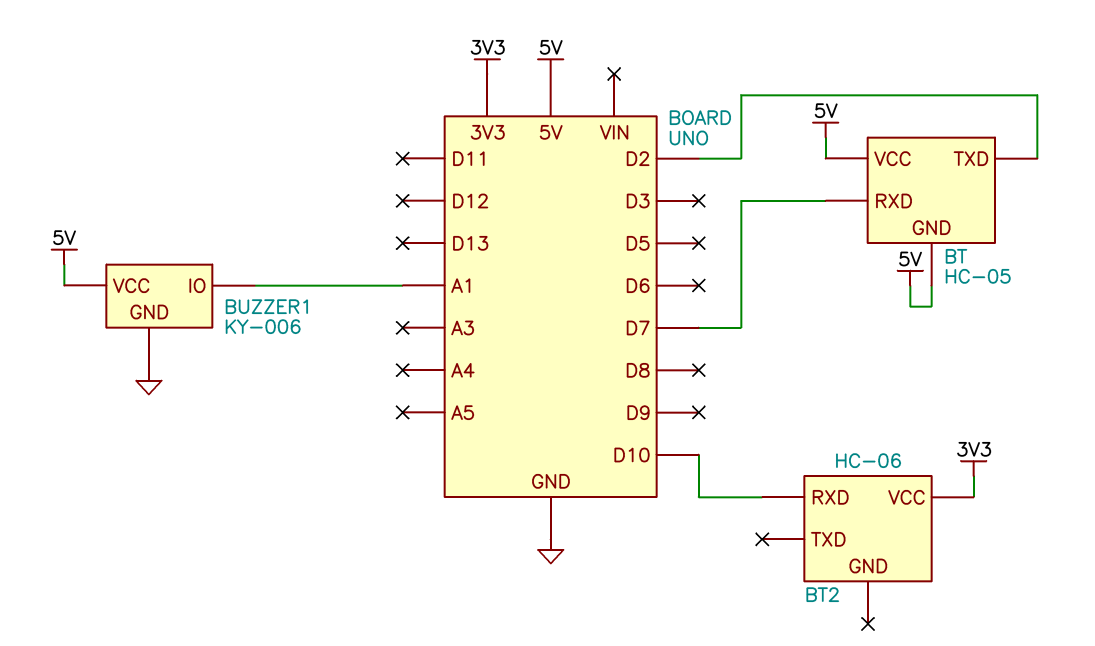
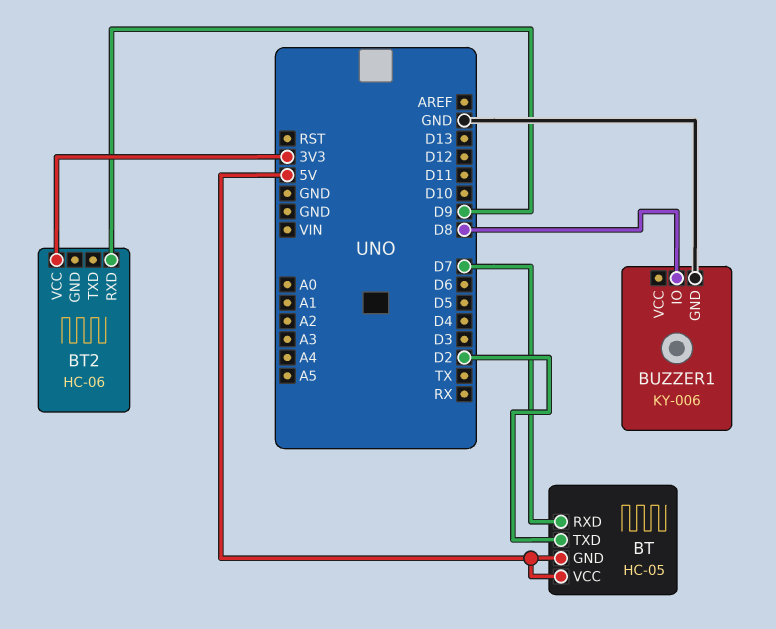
BT2 pin RXD: D10 -> D9
BUZZER1 pin IO: A1 -> D8
BUZZER1 pin VCC: 5V -> none

